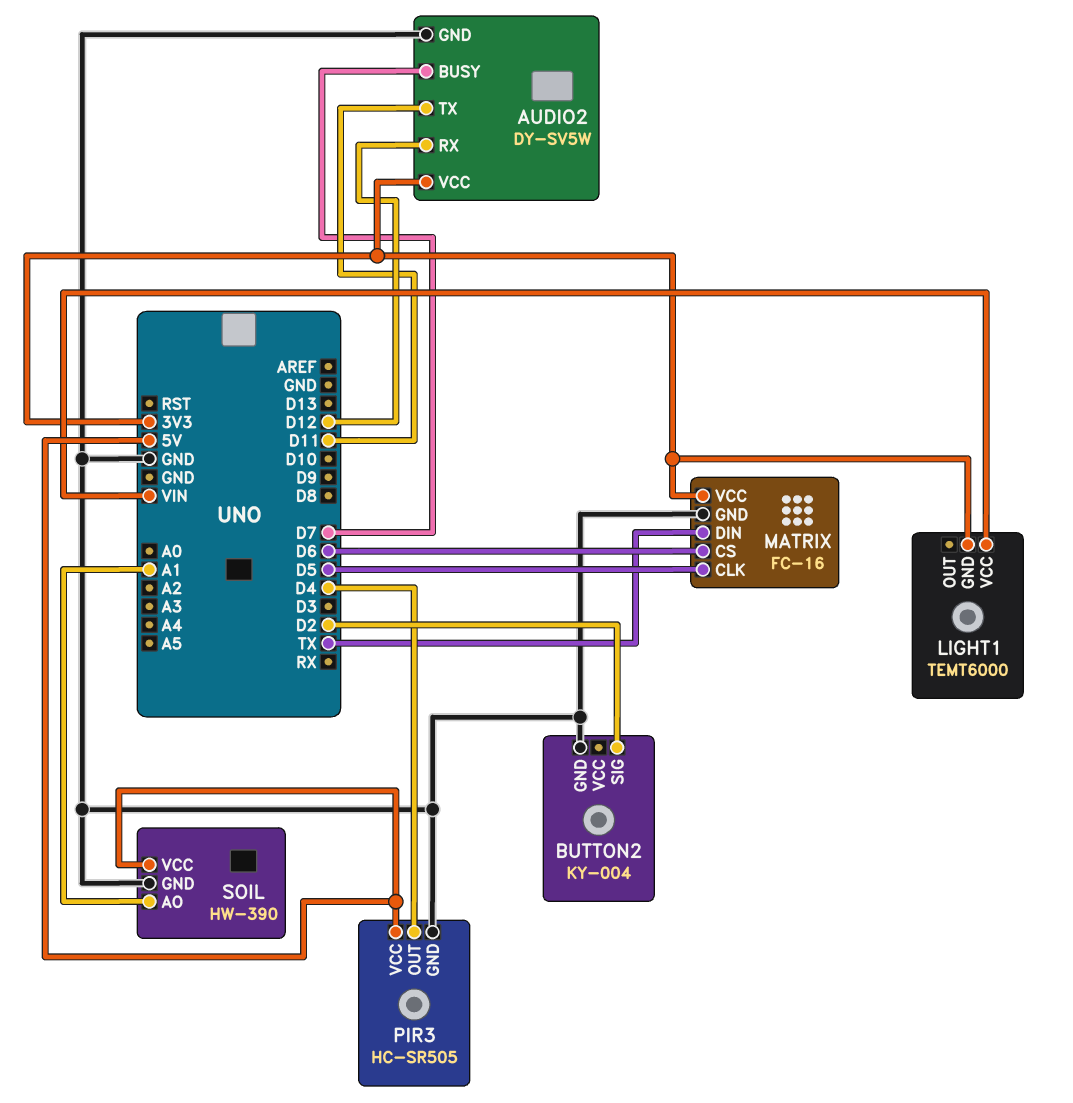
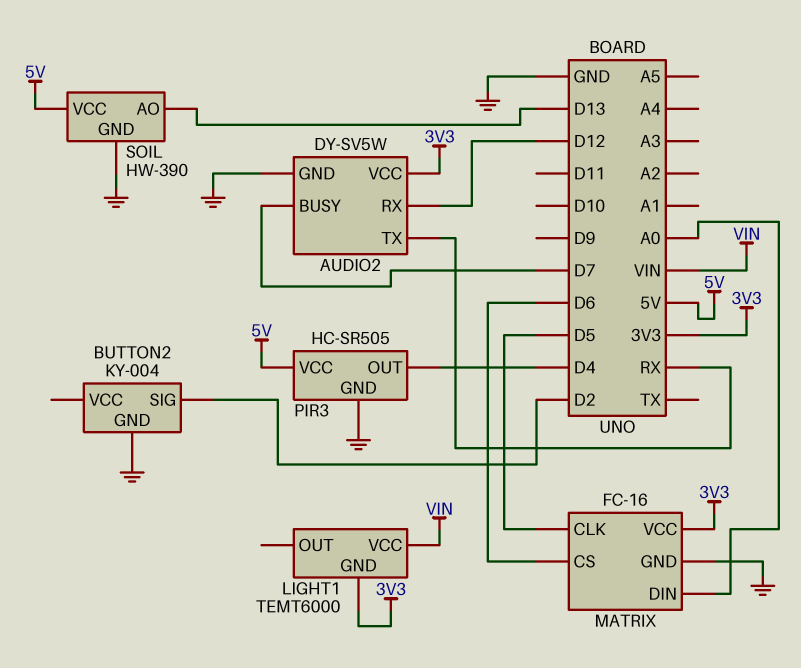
AUDIO2 pin TX: D11 -> RX
MATRIX pin DIN: TX -> A0
SOIL pin AO: A1 -> D13

